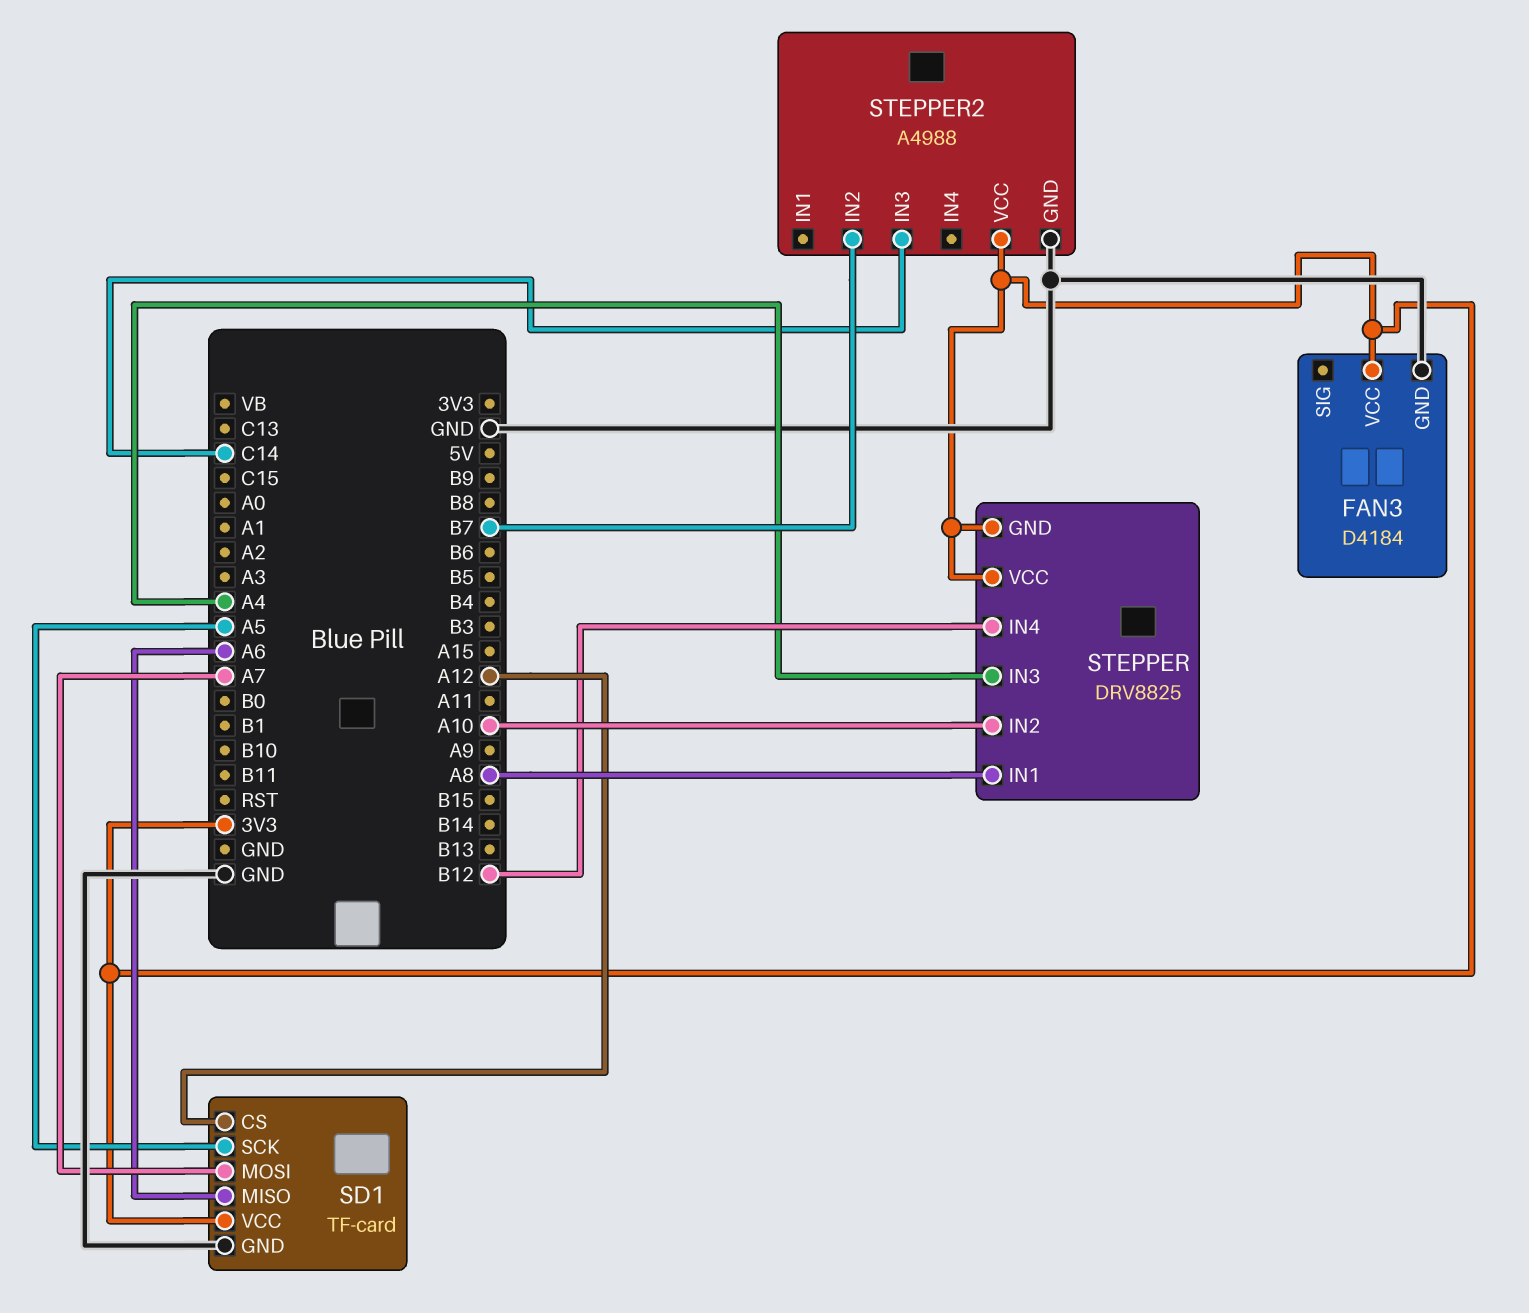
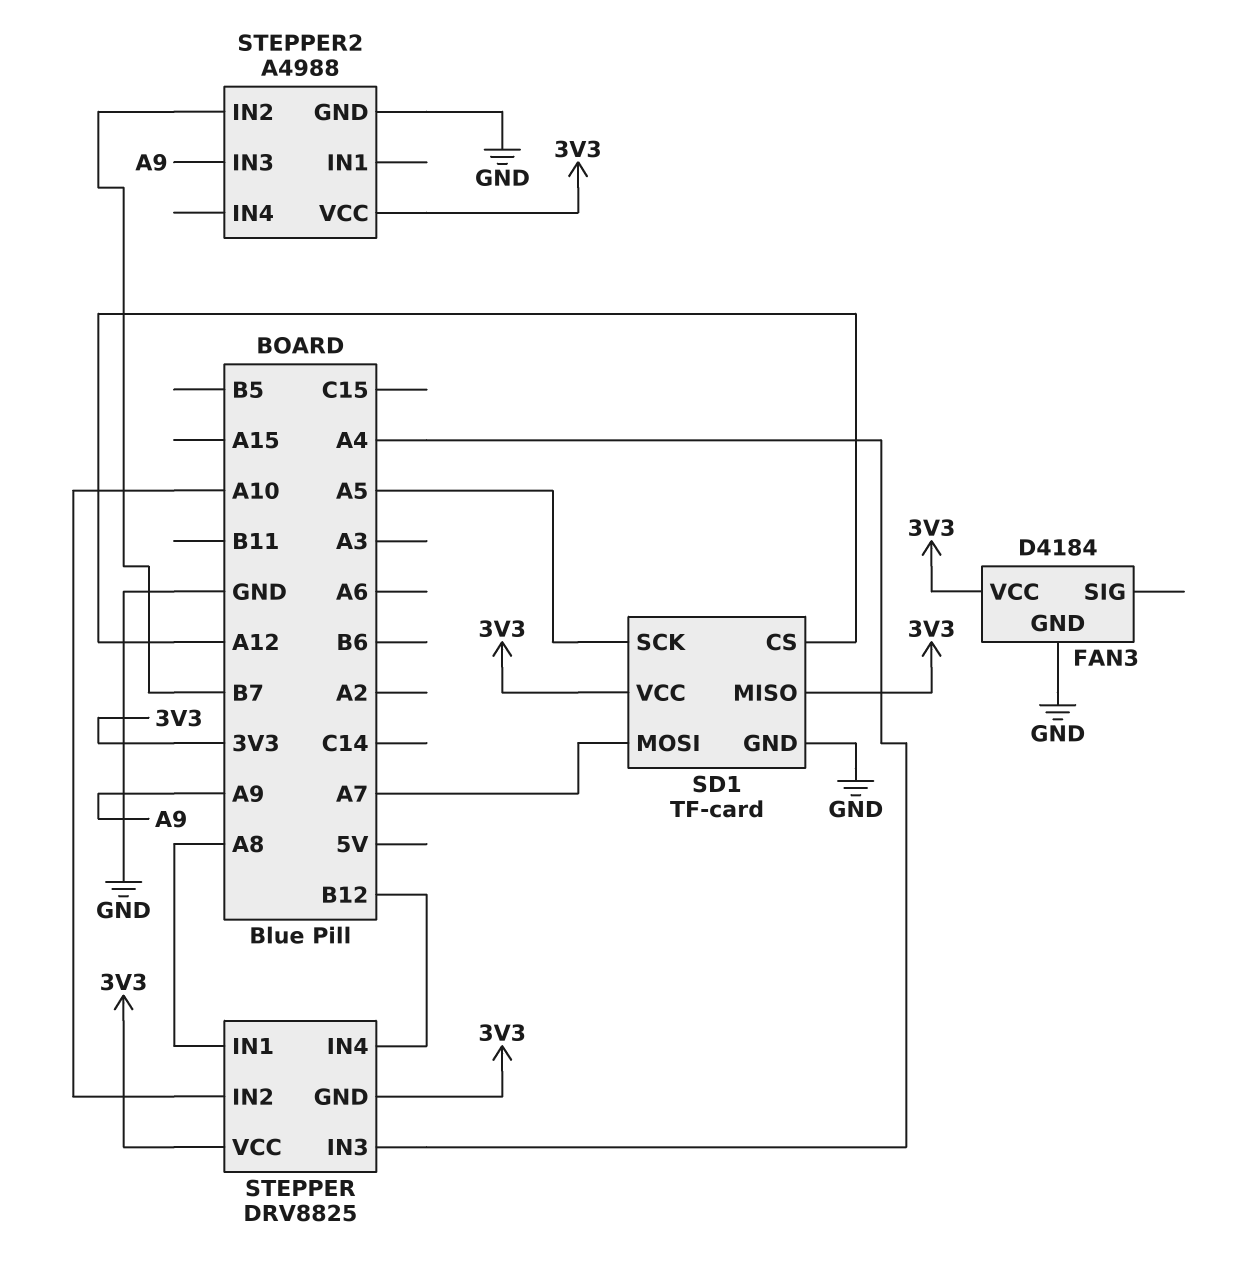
SD1 pin MISO: A6 -> 3V3
STEPPER2 pin IN3: C14 -> A9

